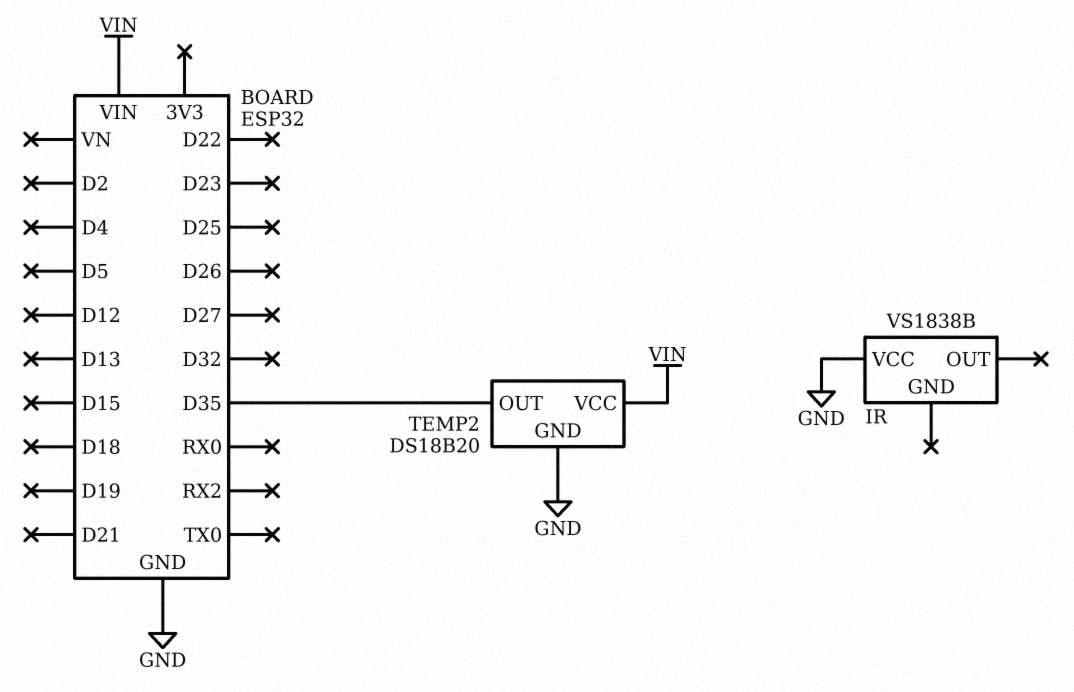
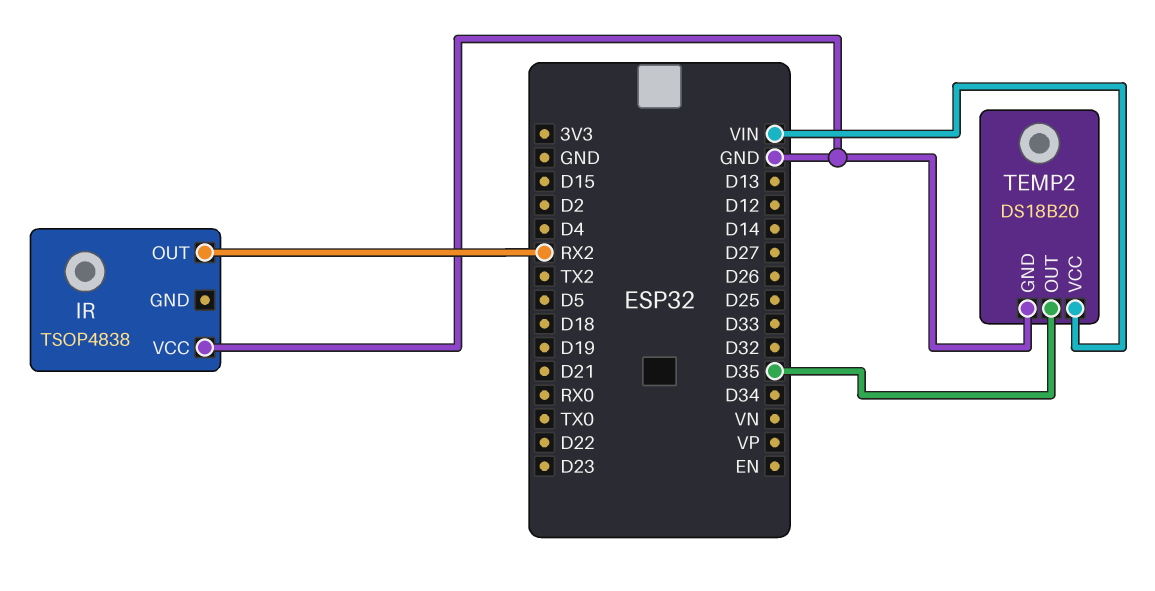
IR: VS1838B -> TSOP4838
IR pin OUT: none -> RX2

